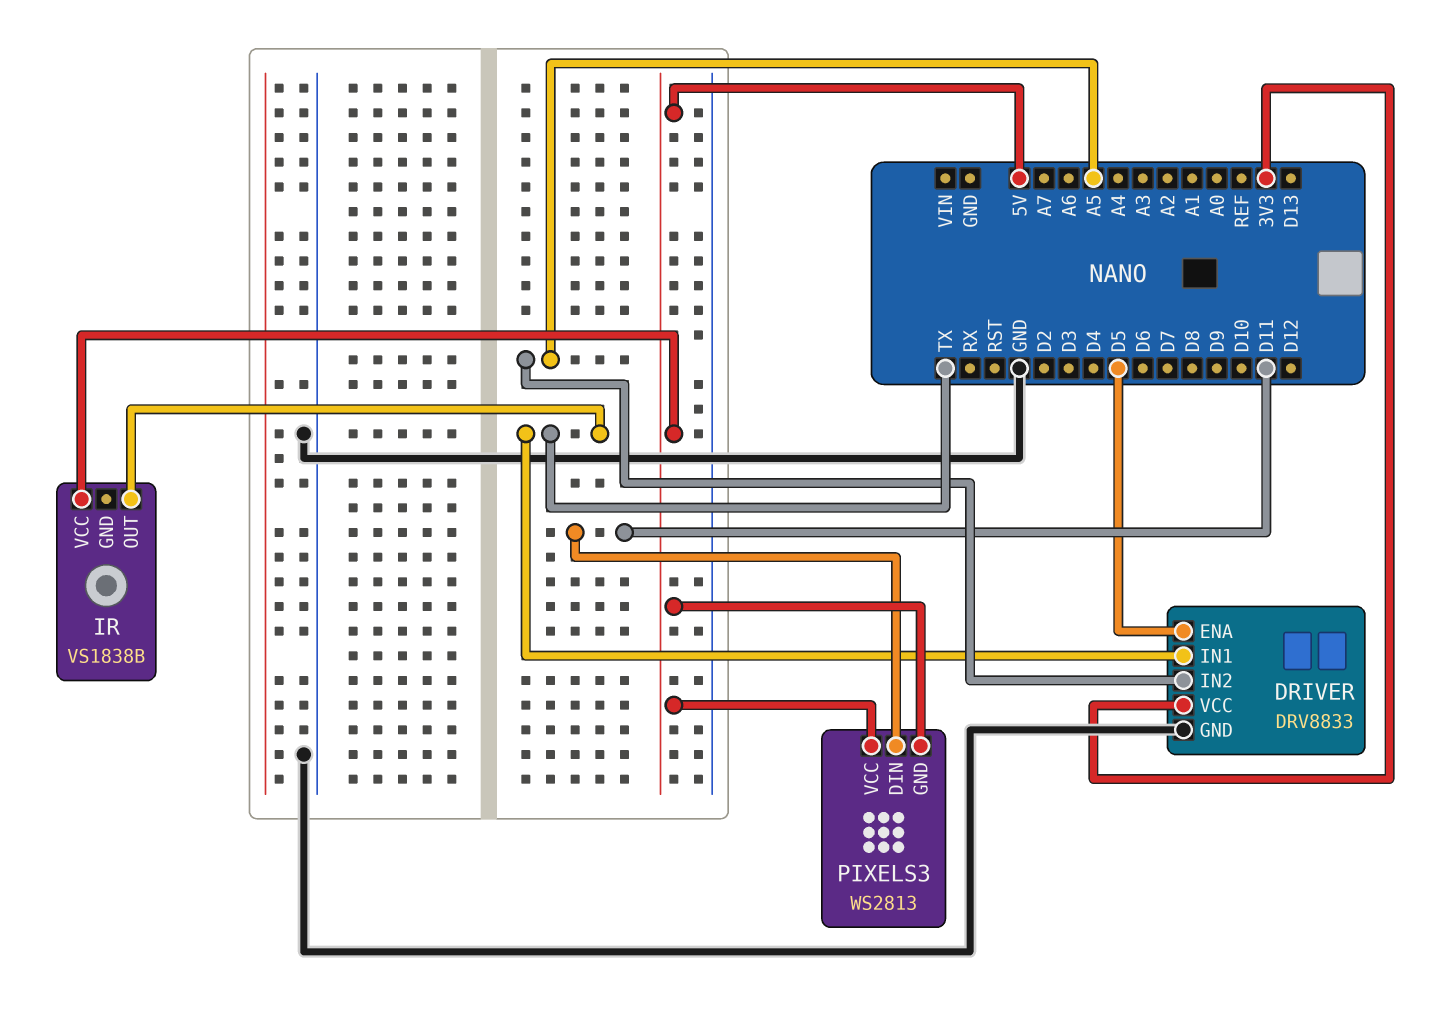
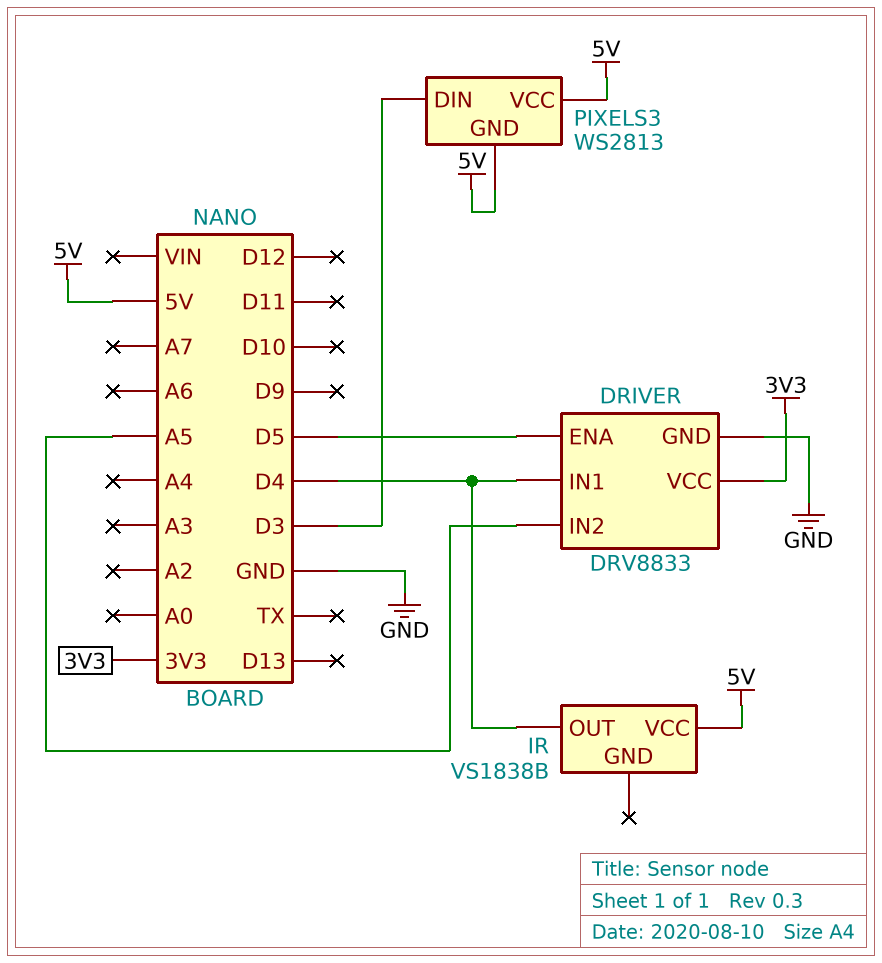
DRIVER pin IN1: TX -> D4
IR pin OUT: TX -> D4
PIXELS3 pin DIN: D11 -> D3

